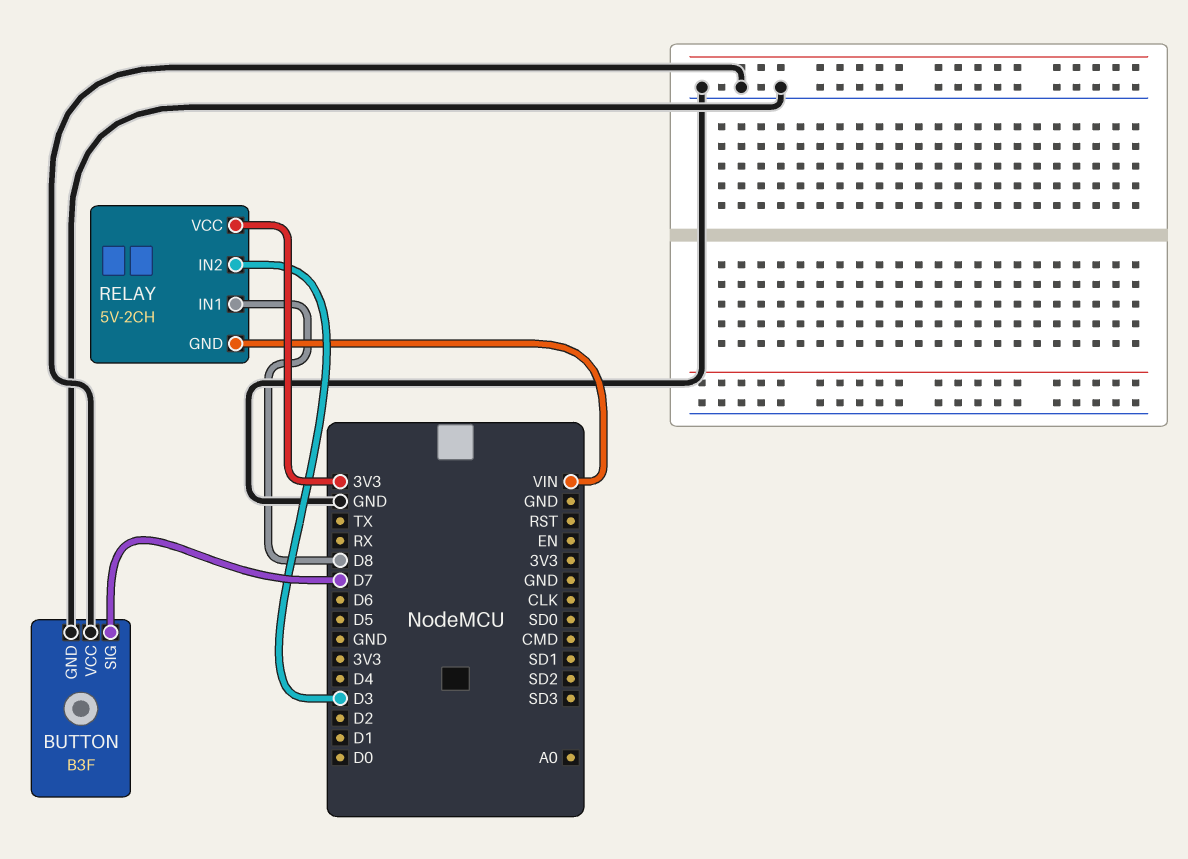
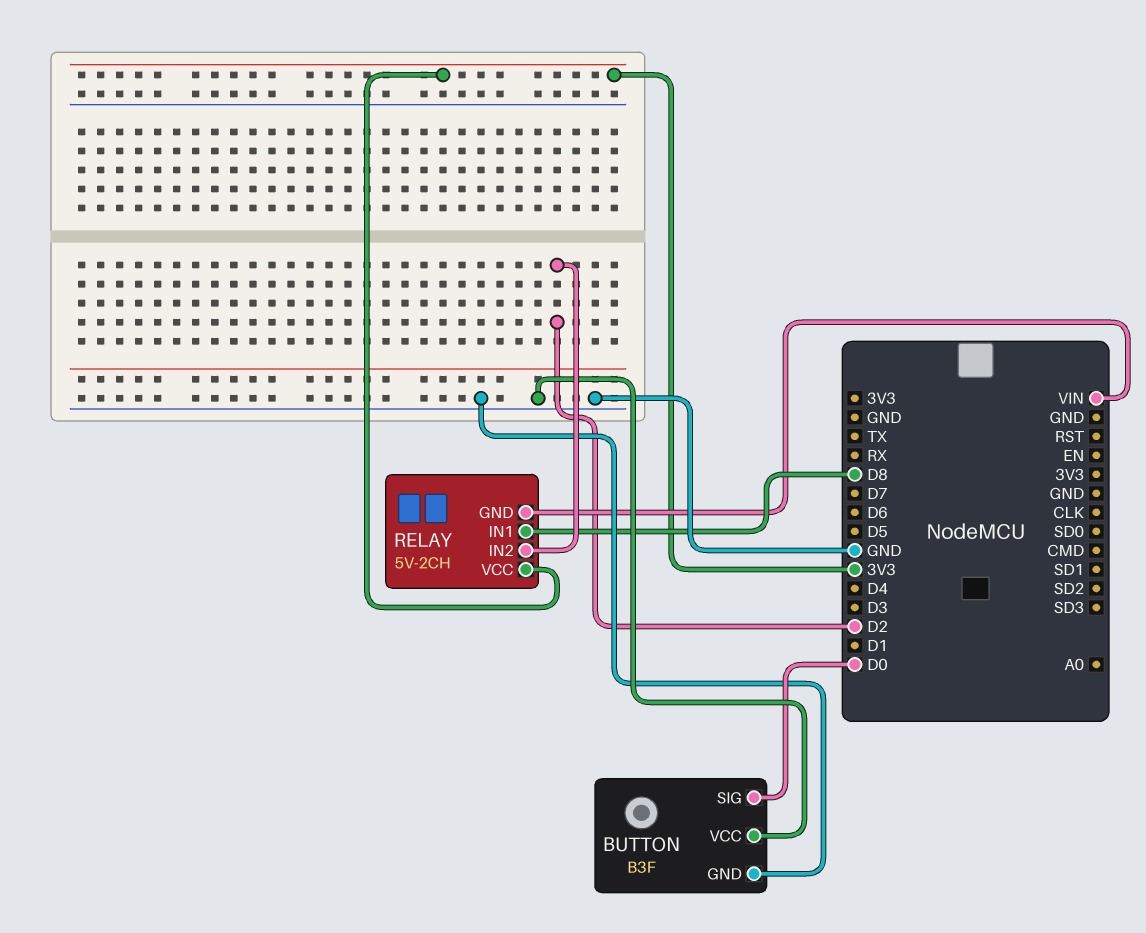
BUTTON pin SIG: D7 -> D0
RELAY pin IN2: D3 -> D2

